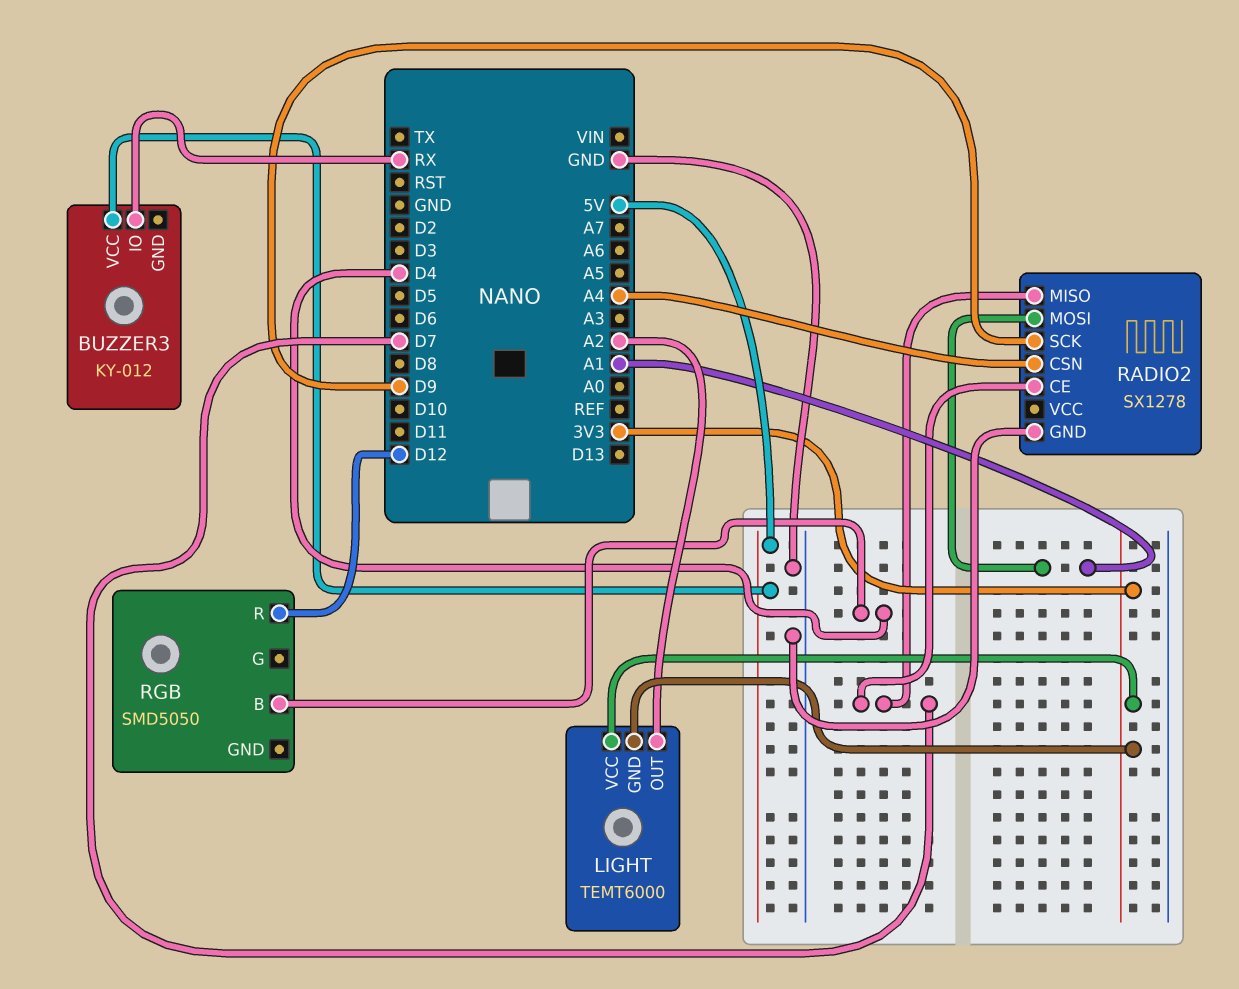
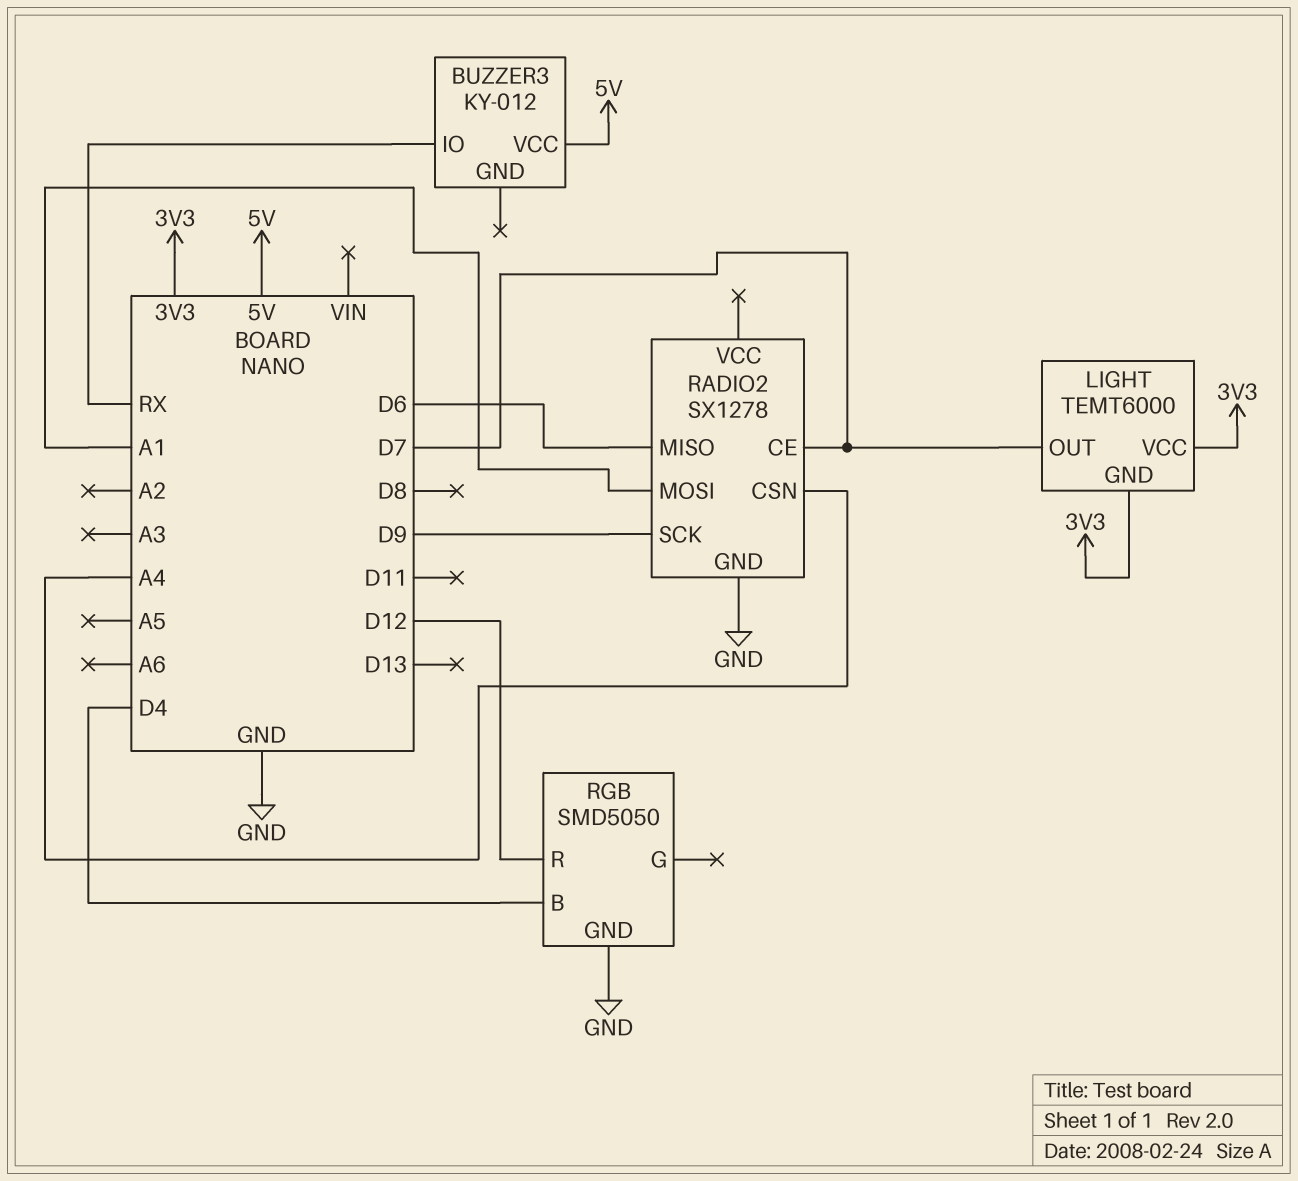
LIGHT pin OUT: A2 -> D7
RADIO2 pin MISO: D7 -> D6
RGB pin GND: none -> GND

